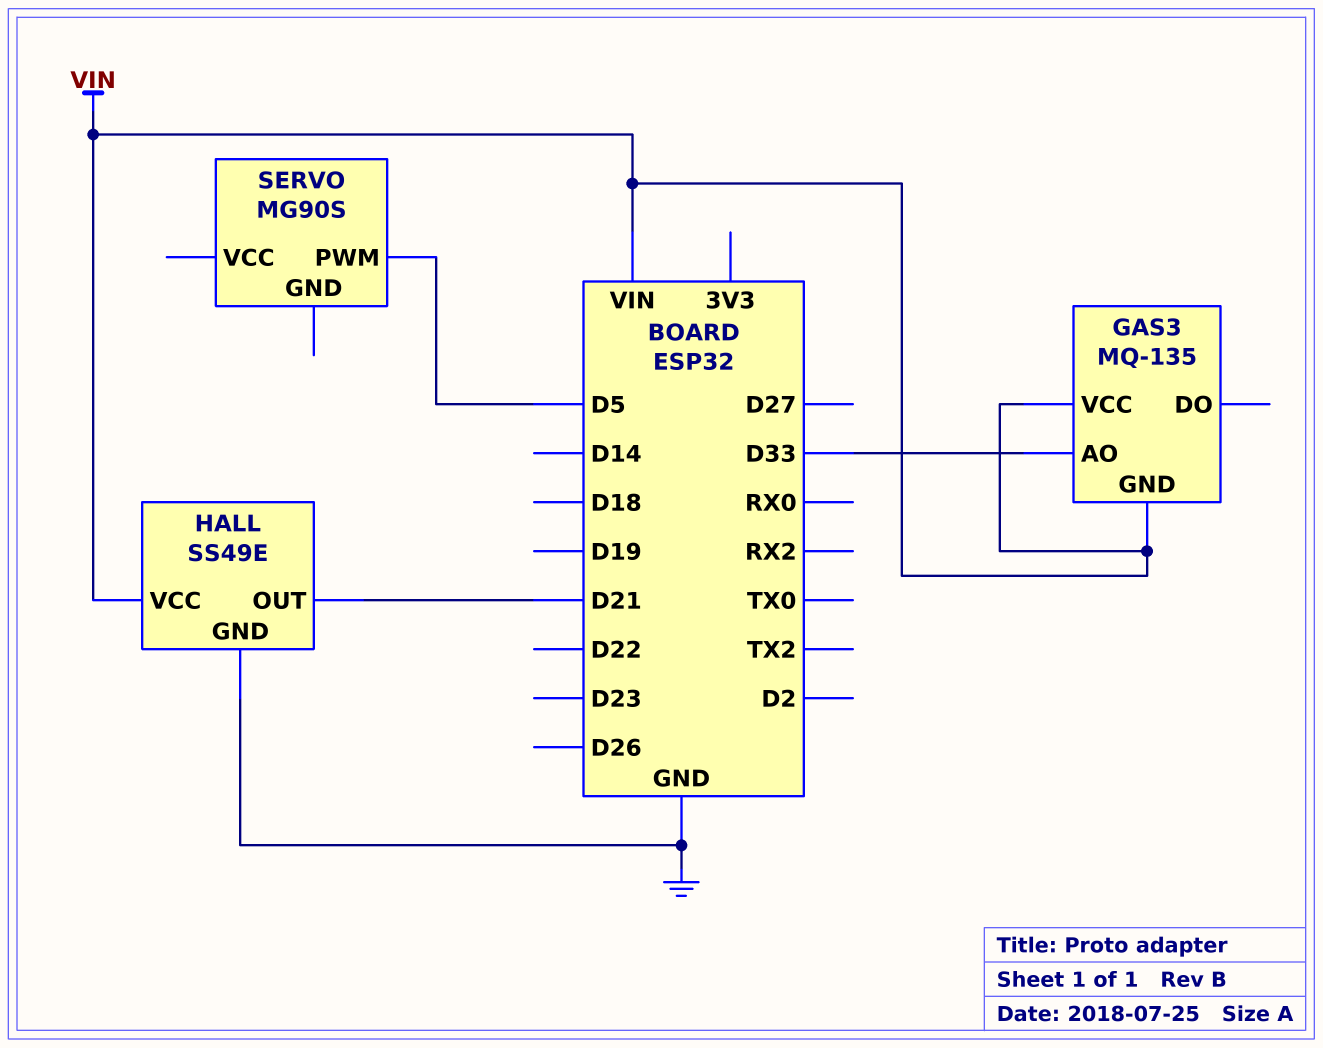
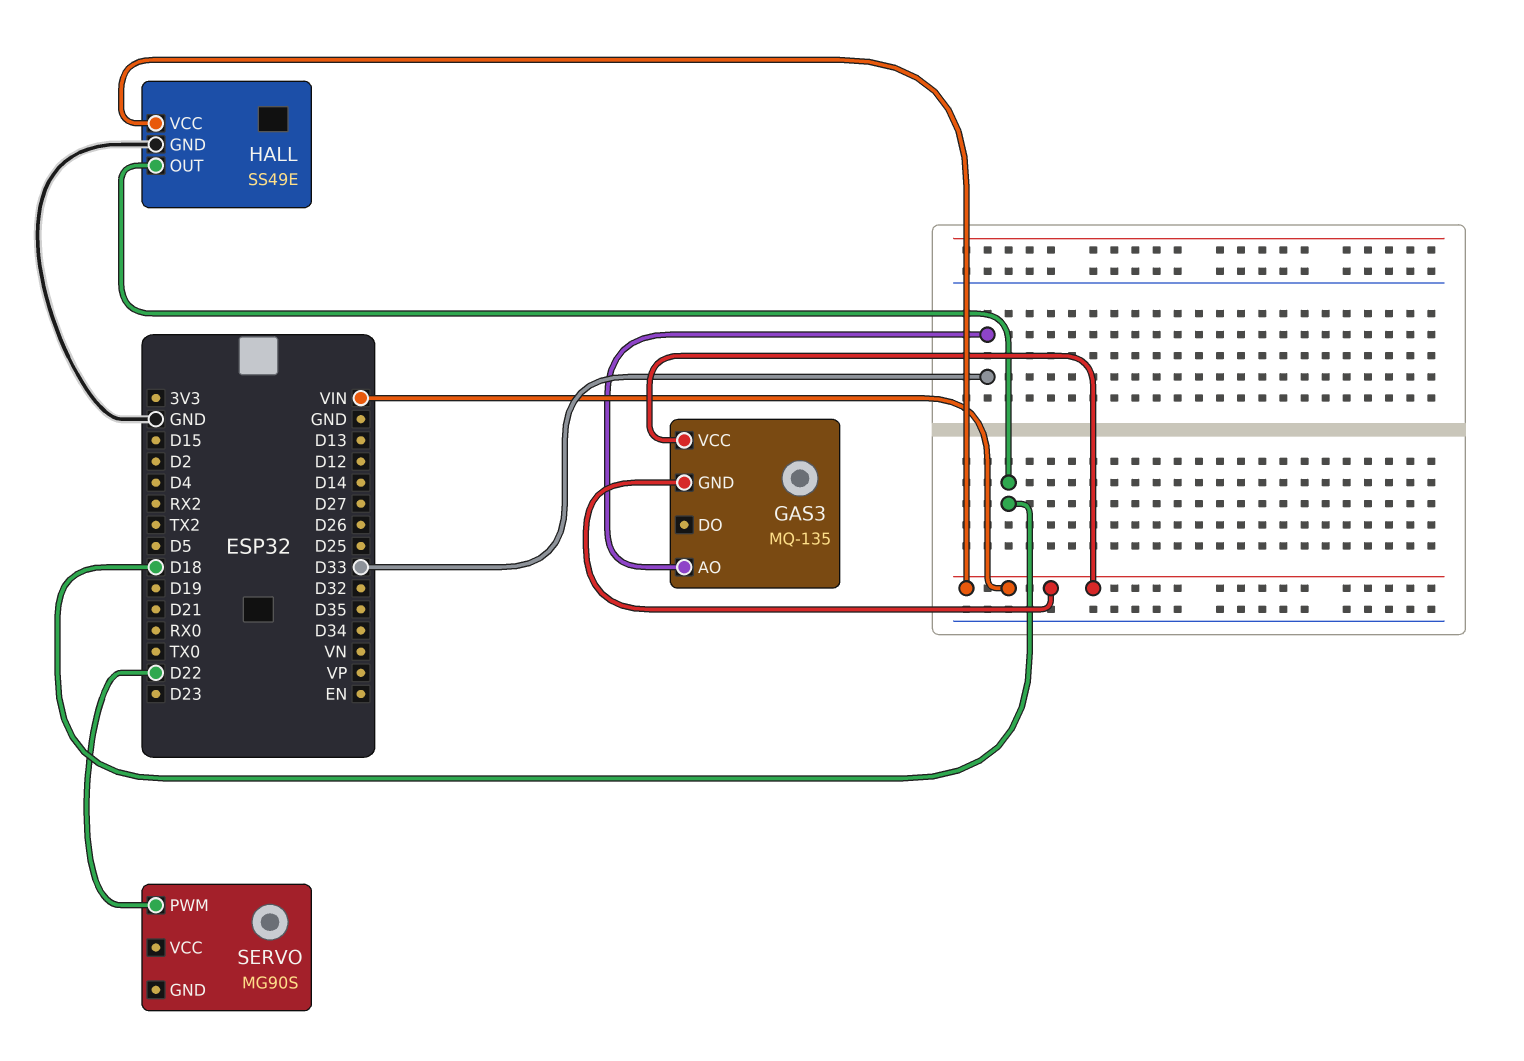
HALL pin OUT: D21 -> D18
SERVO pin PWM: D5 -> D22

